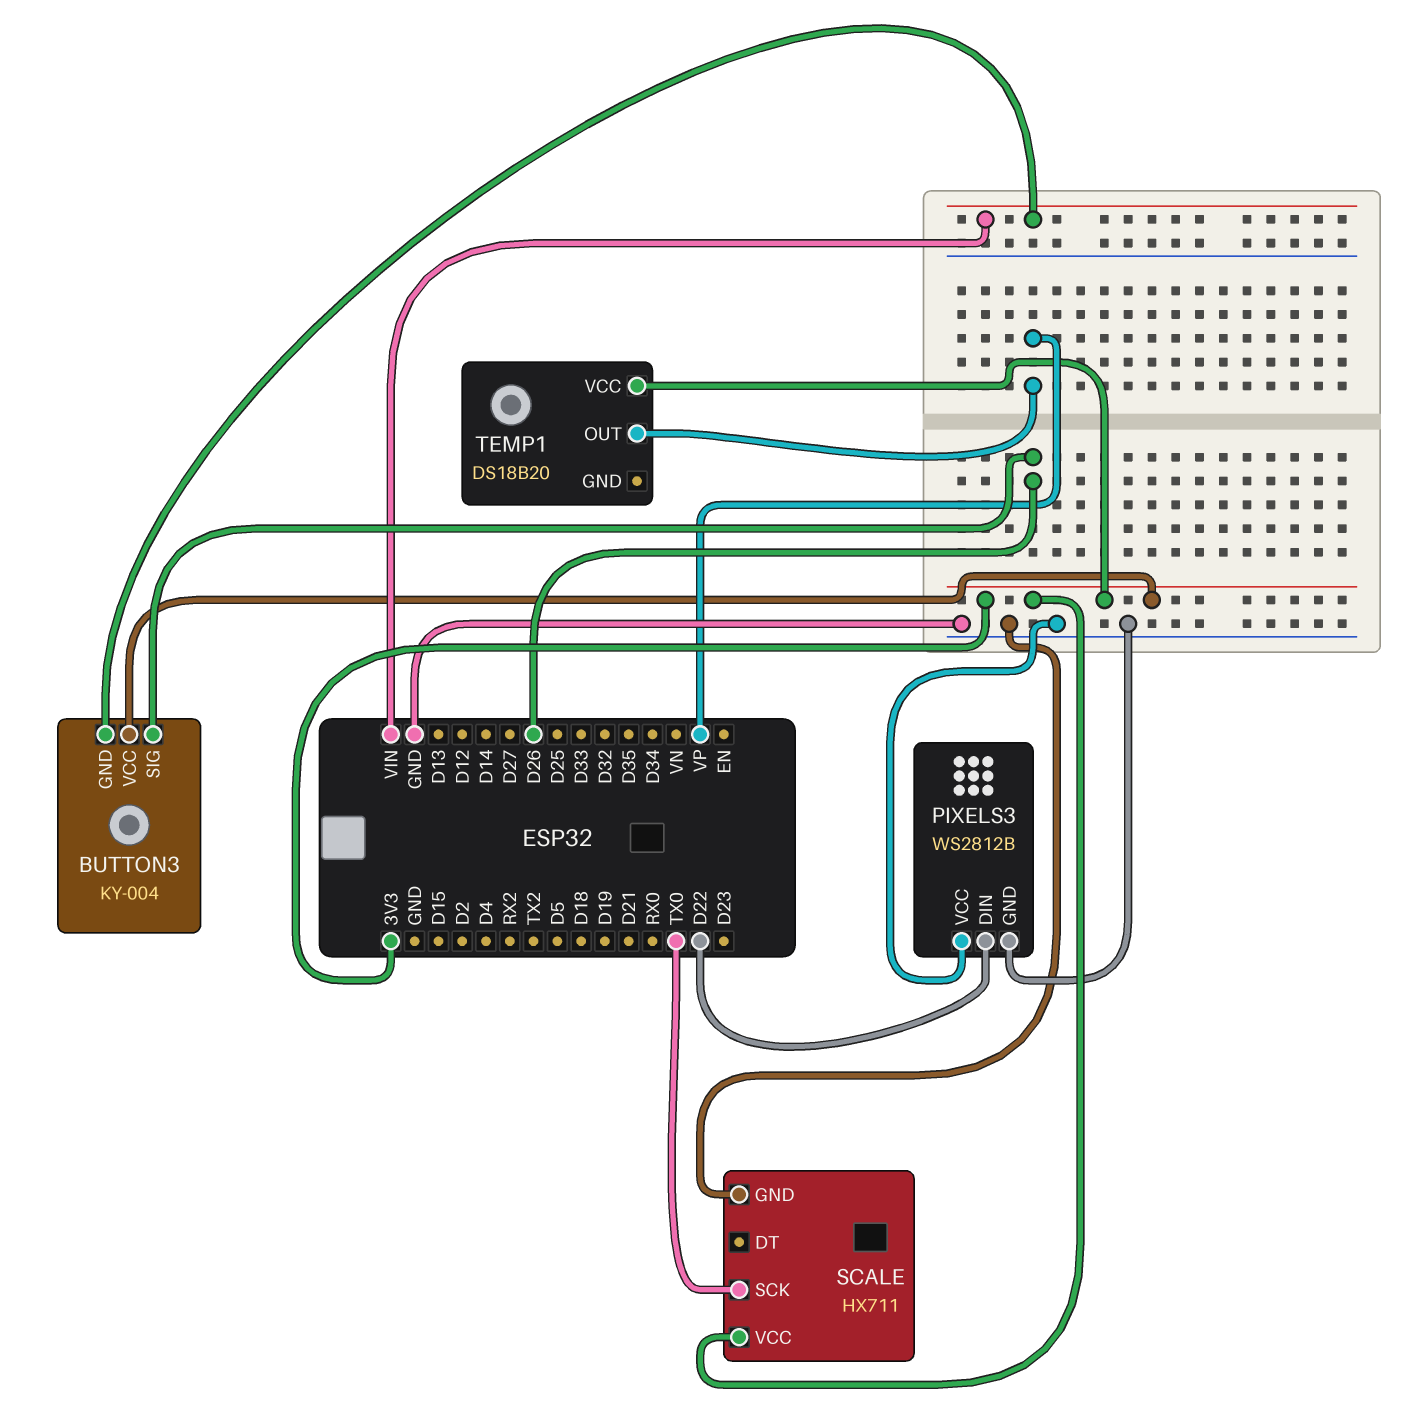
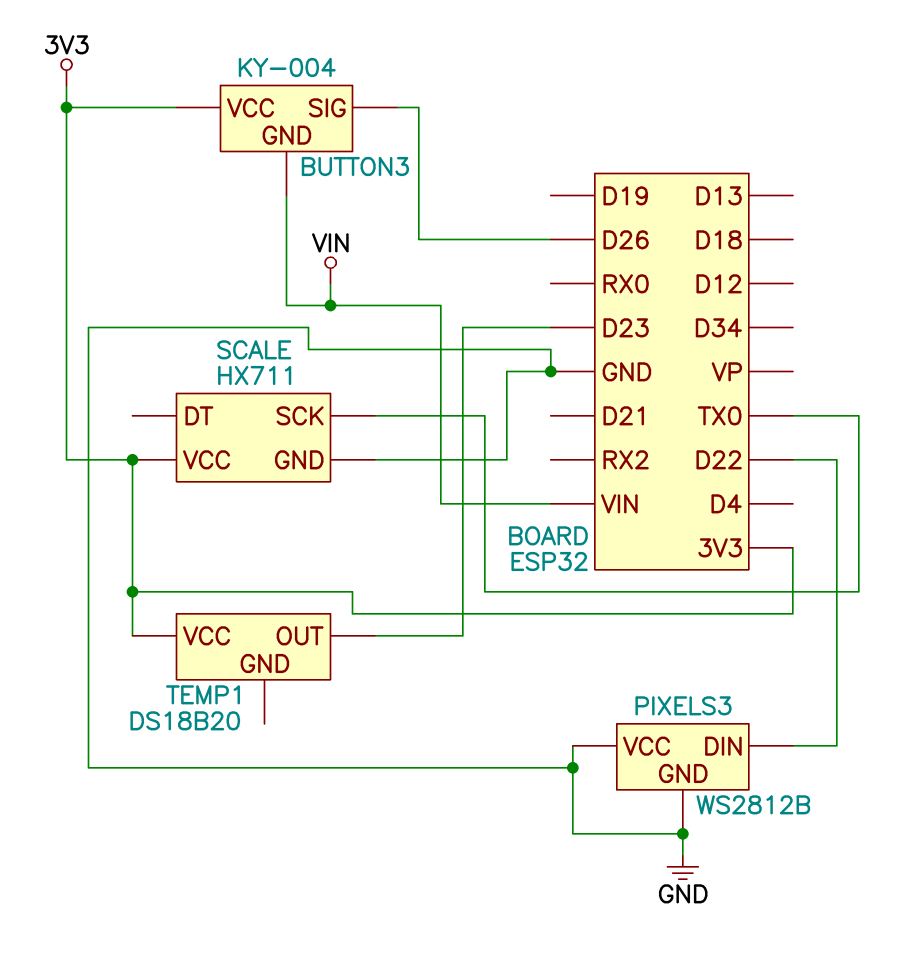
TEMP1 pin OUT: VP -> D23

